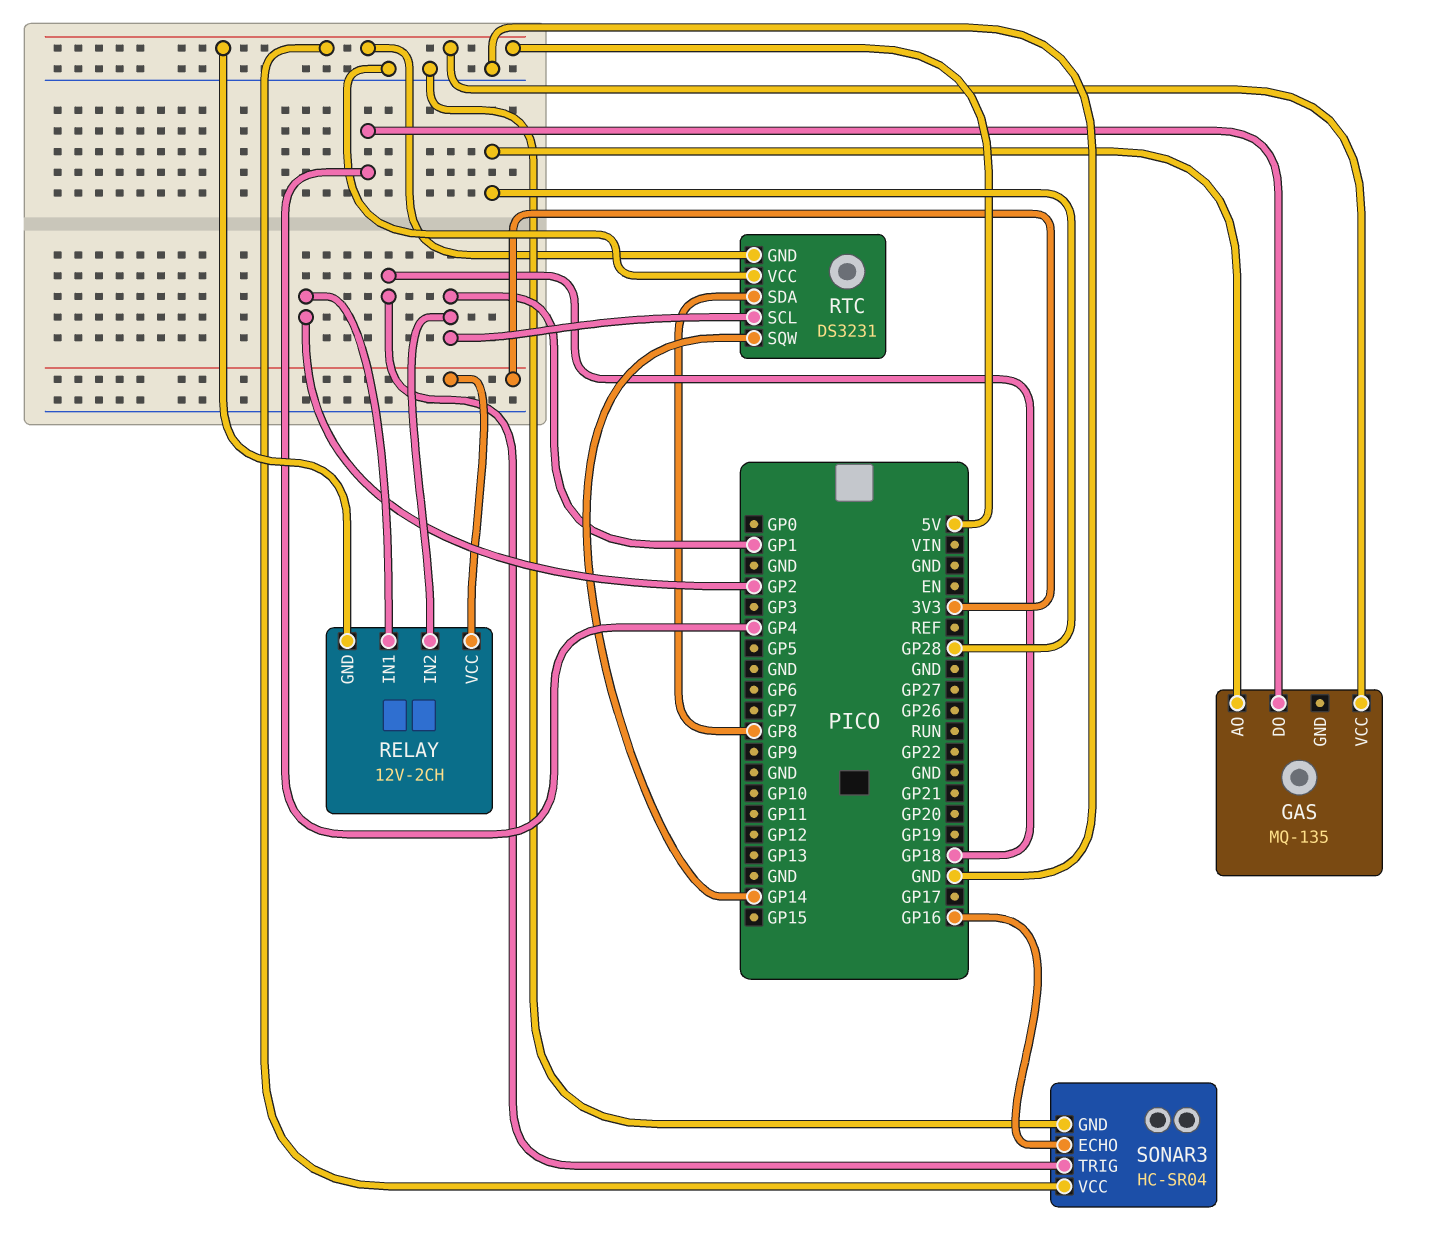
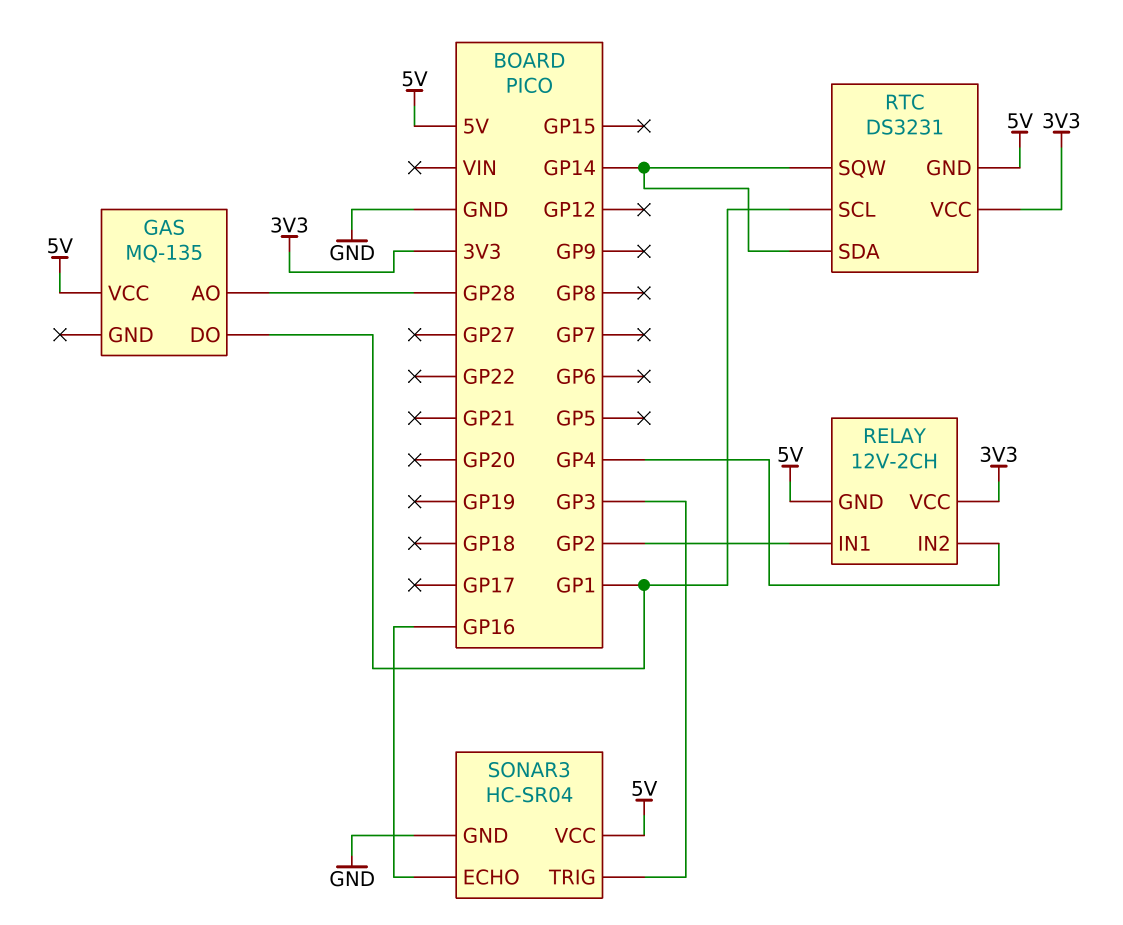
GAS pin DO: GP4 -> GP1
RELAY pin IN2: GP1 -> GP4
RTC pin SDA: GP8 -> GP14
RTC pin VCC: GND -> 3V3
SONAR3 pin TRIG: GP18 -> GP3

